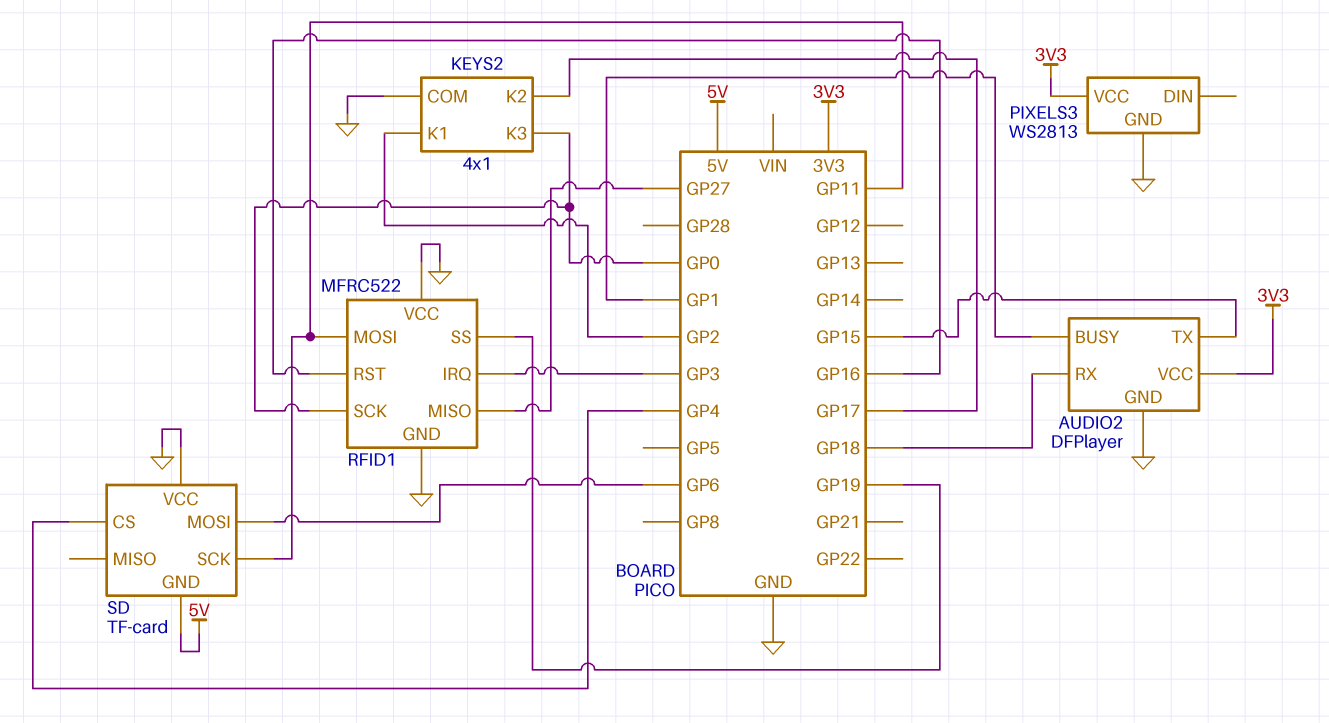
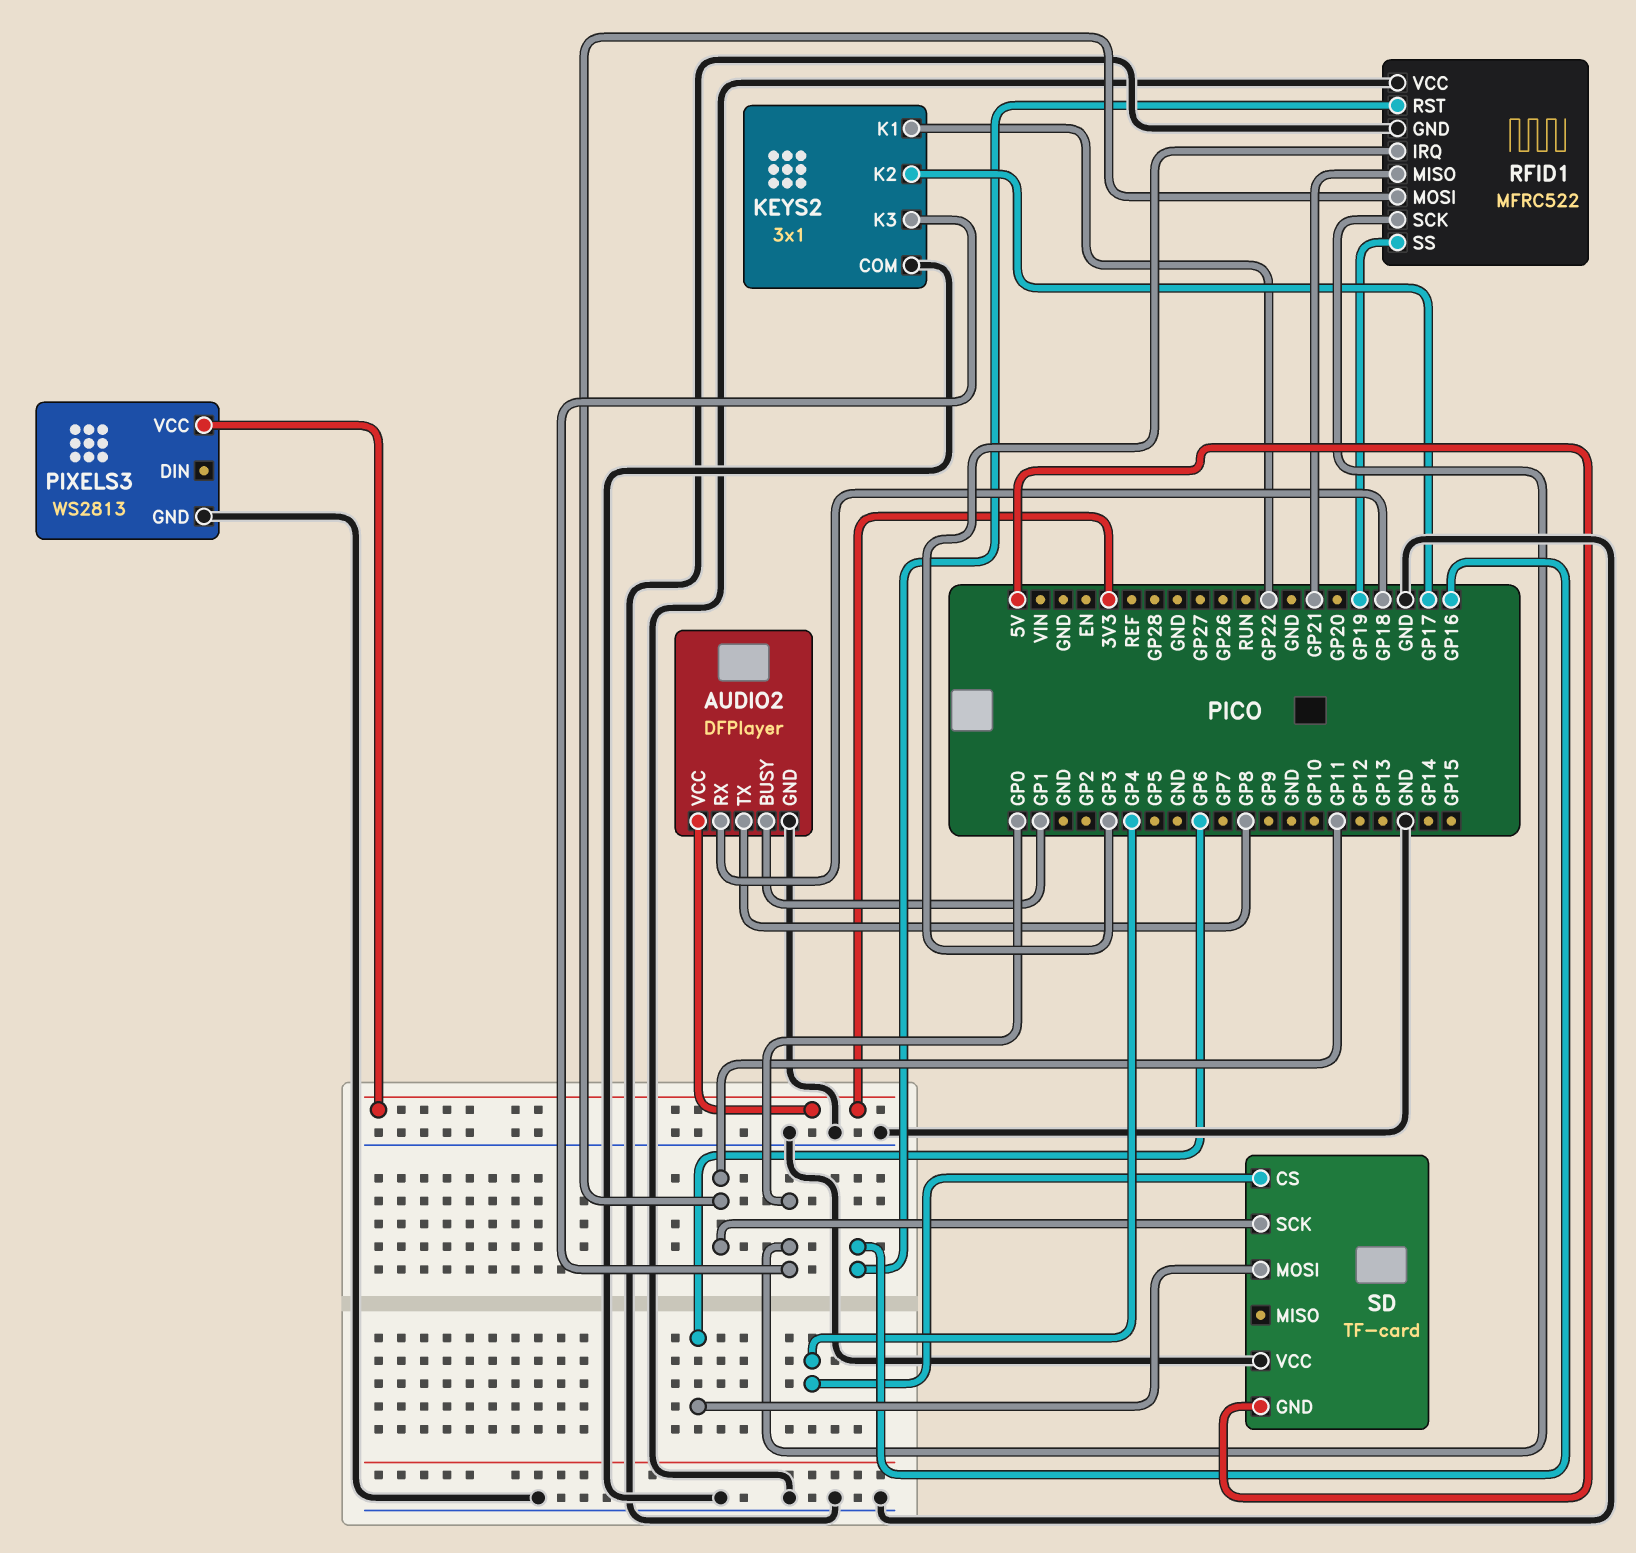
AUDIO2 pin TX: GP15 -> GP8
KEYS2: 4x1 -> 3x1
KEYS2 pin K1: GP2 -> GP22
RFID1 pin MISO: GP27 -> GP21

